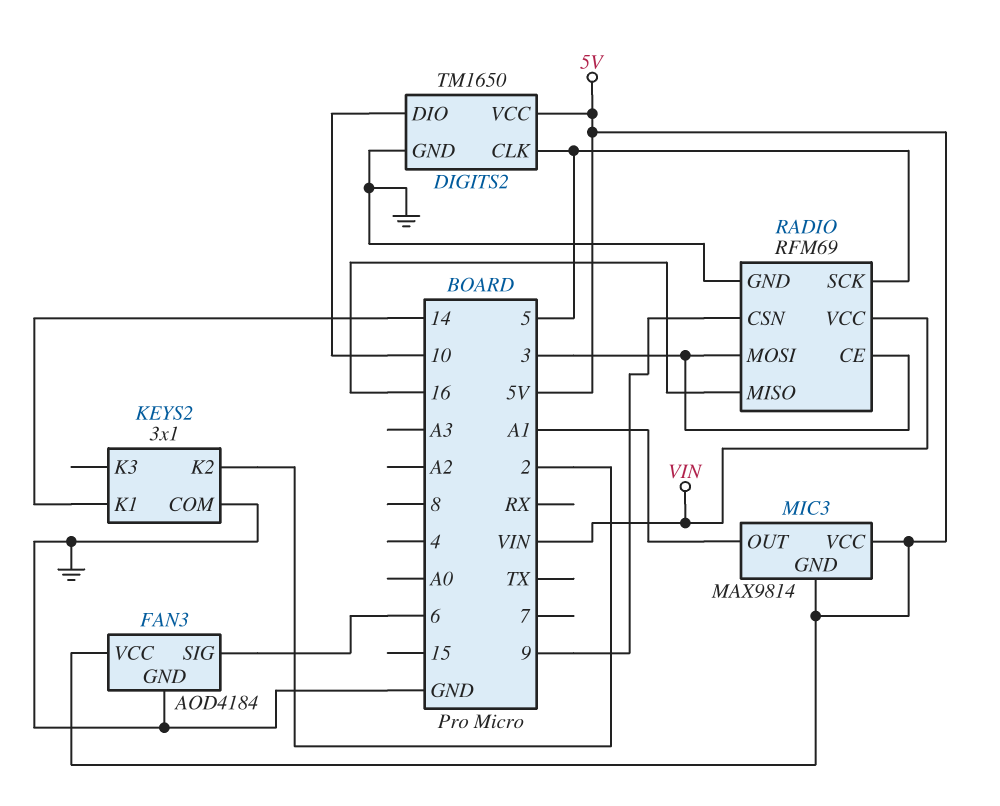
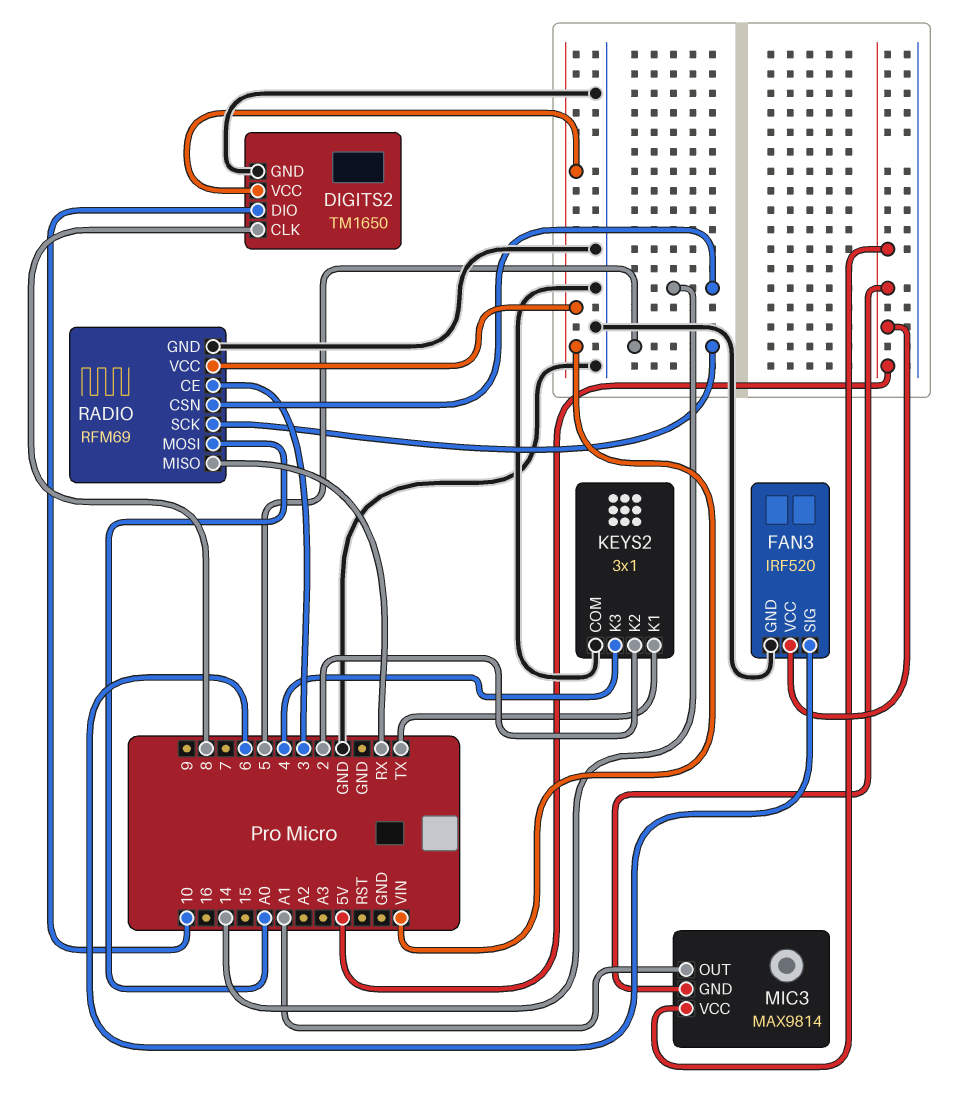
DIGITS2 pin CLK: 5 -> 8
DIGITS2 pin VCC: 5V -> VIN
FAN3: AOD4184 -> IRF520
KEYS2 pin K1: 14 -> TX
KEYS2 pin K3: none -> 4
RADIO pin CSN: 9 -> 14
RADIO pin MISO: 16 -> RX
RADIO pin MOSI: 3 -> A0

